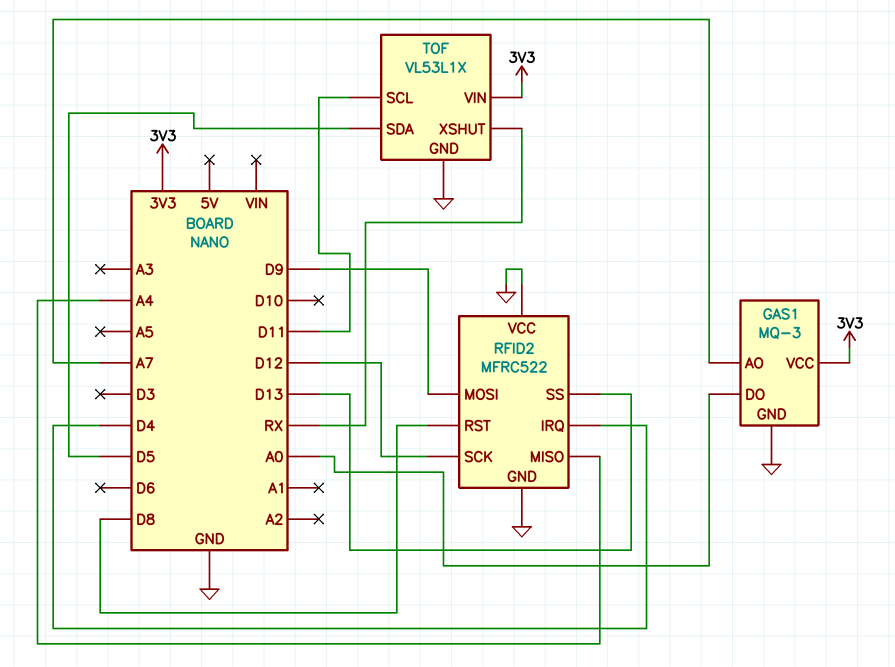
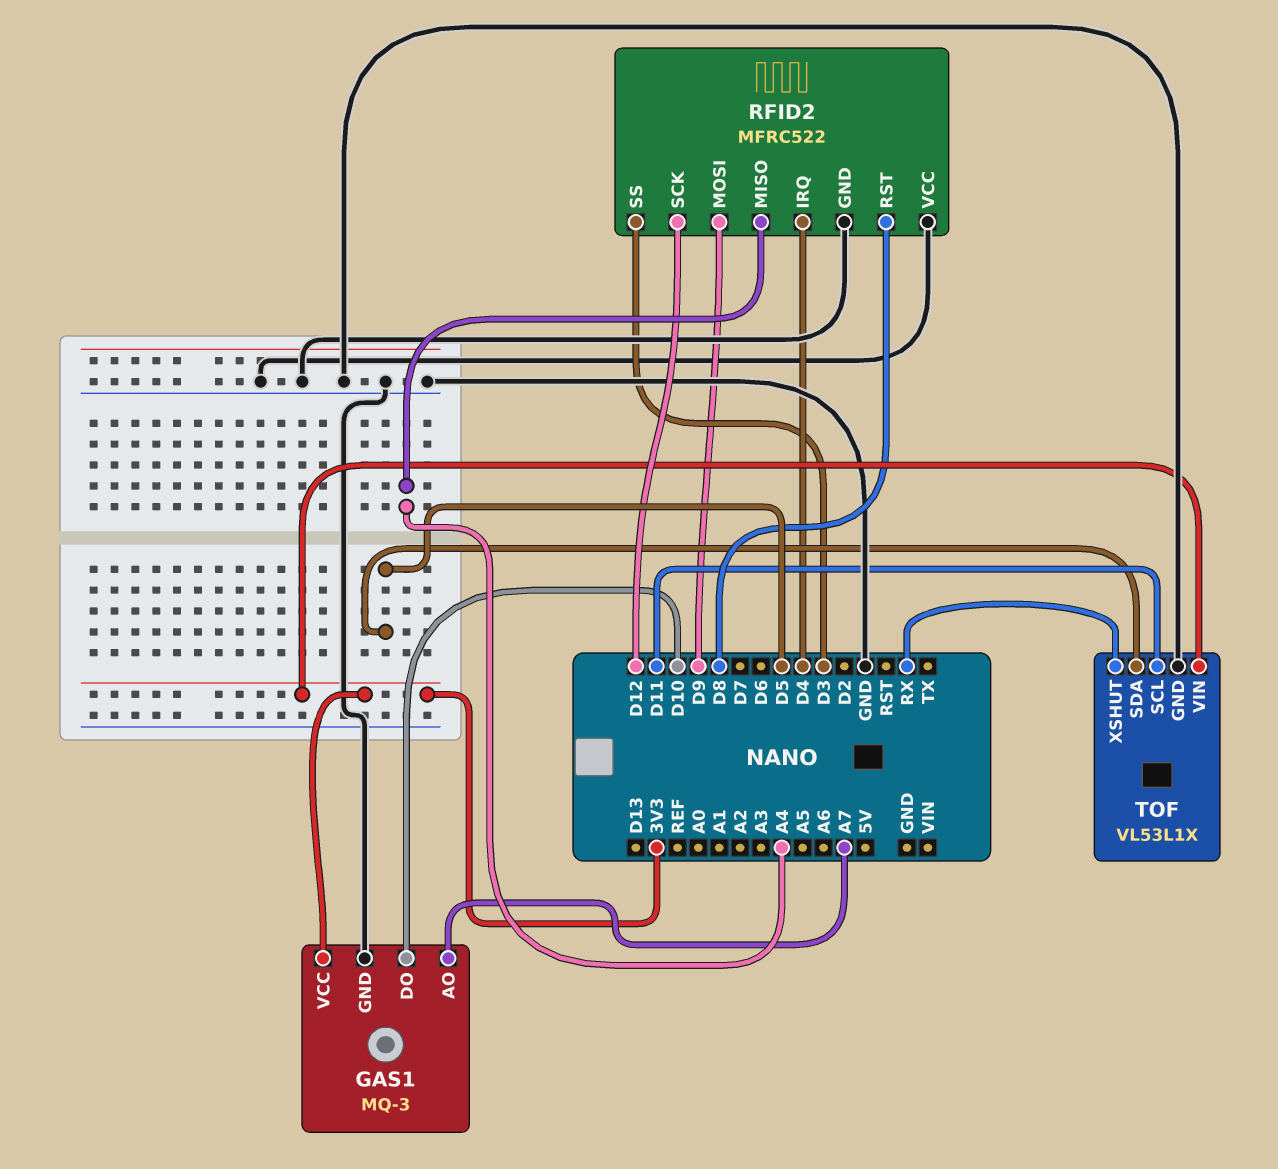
GAS1 pin DO: A0 -> D10
RFID2 pin SS: D13 -> D3

